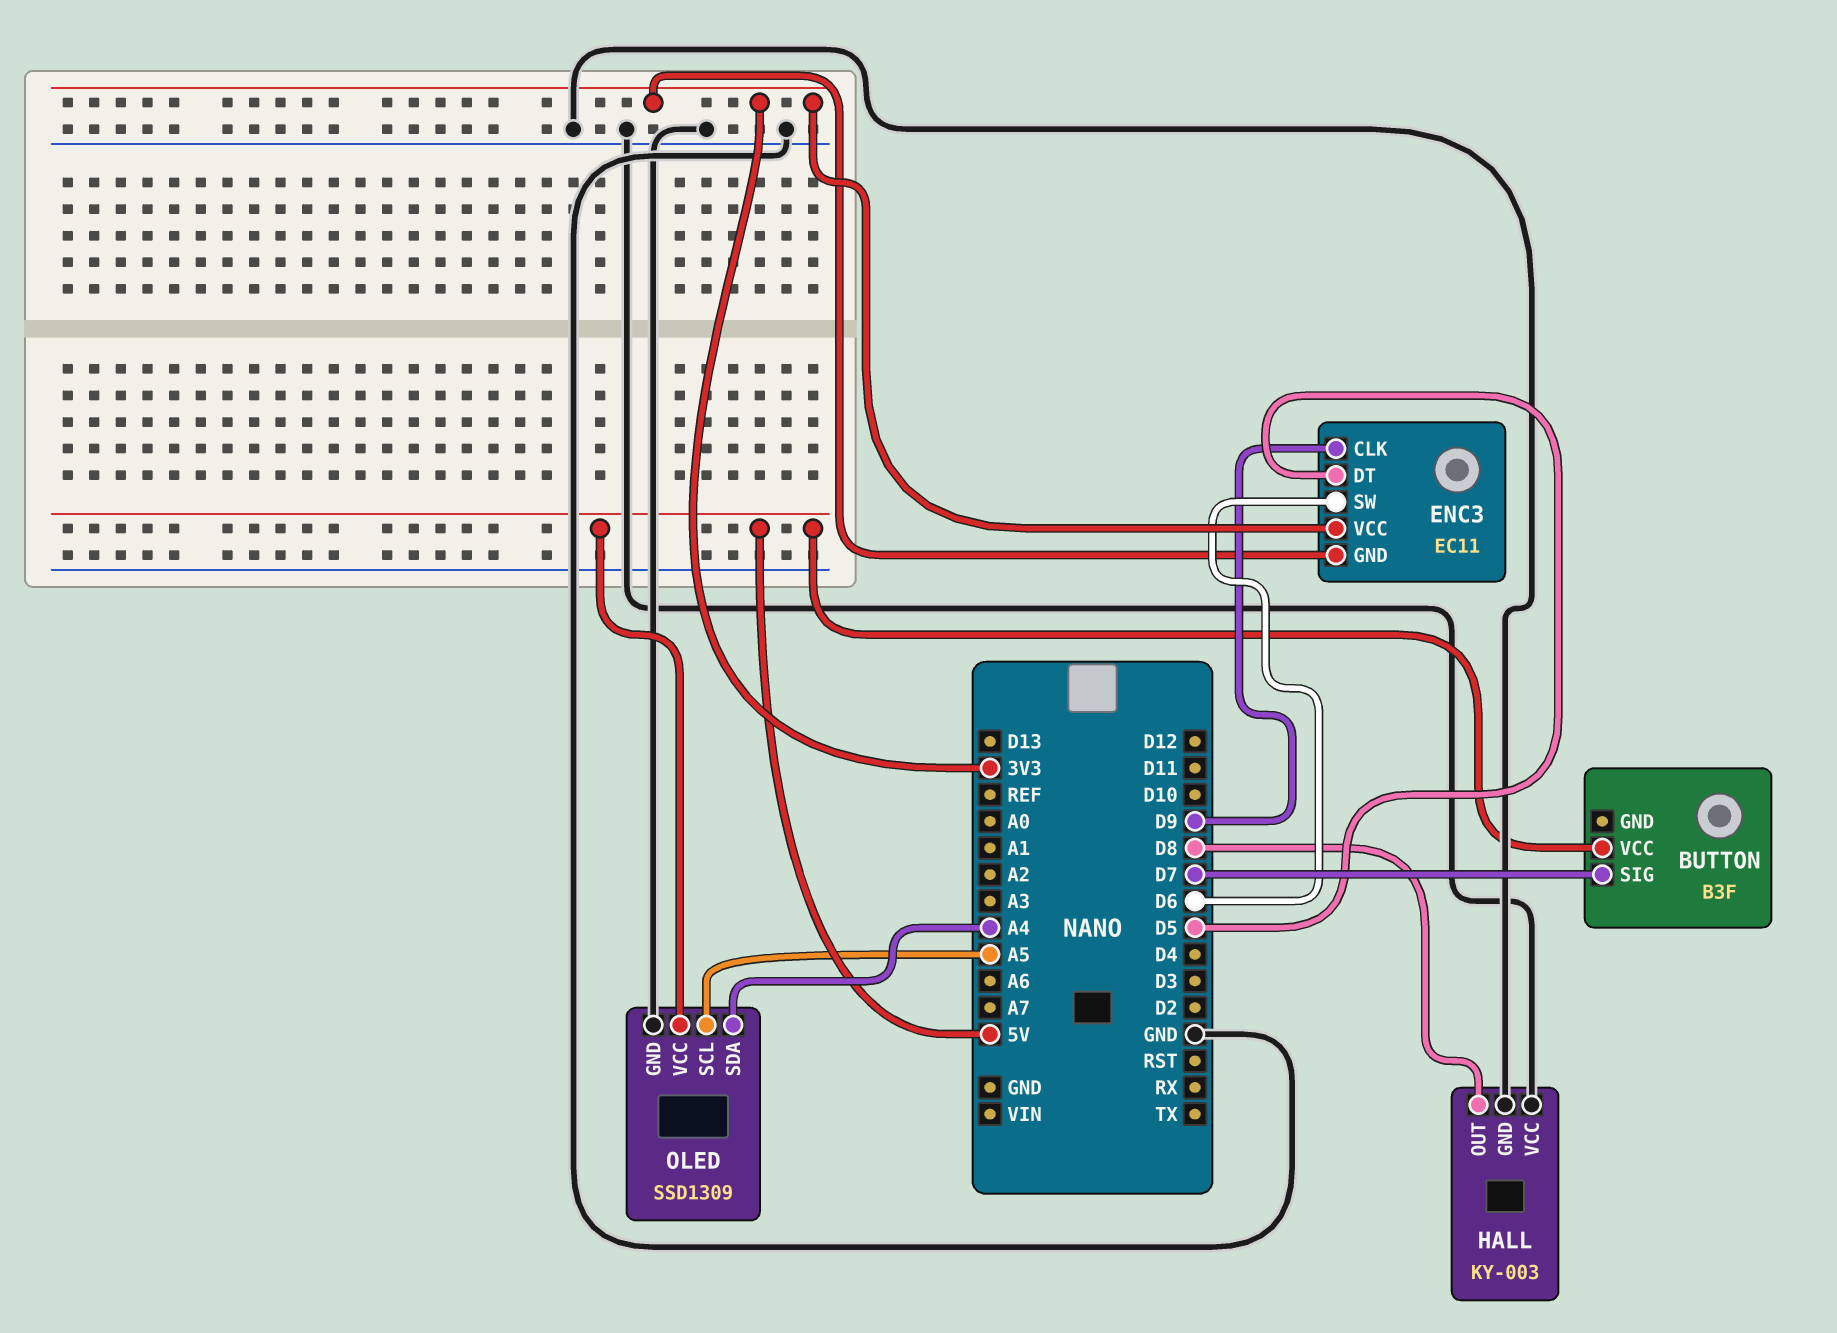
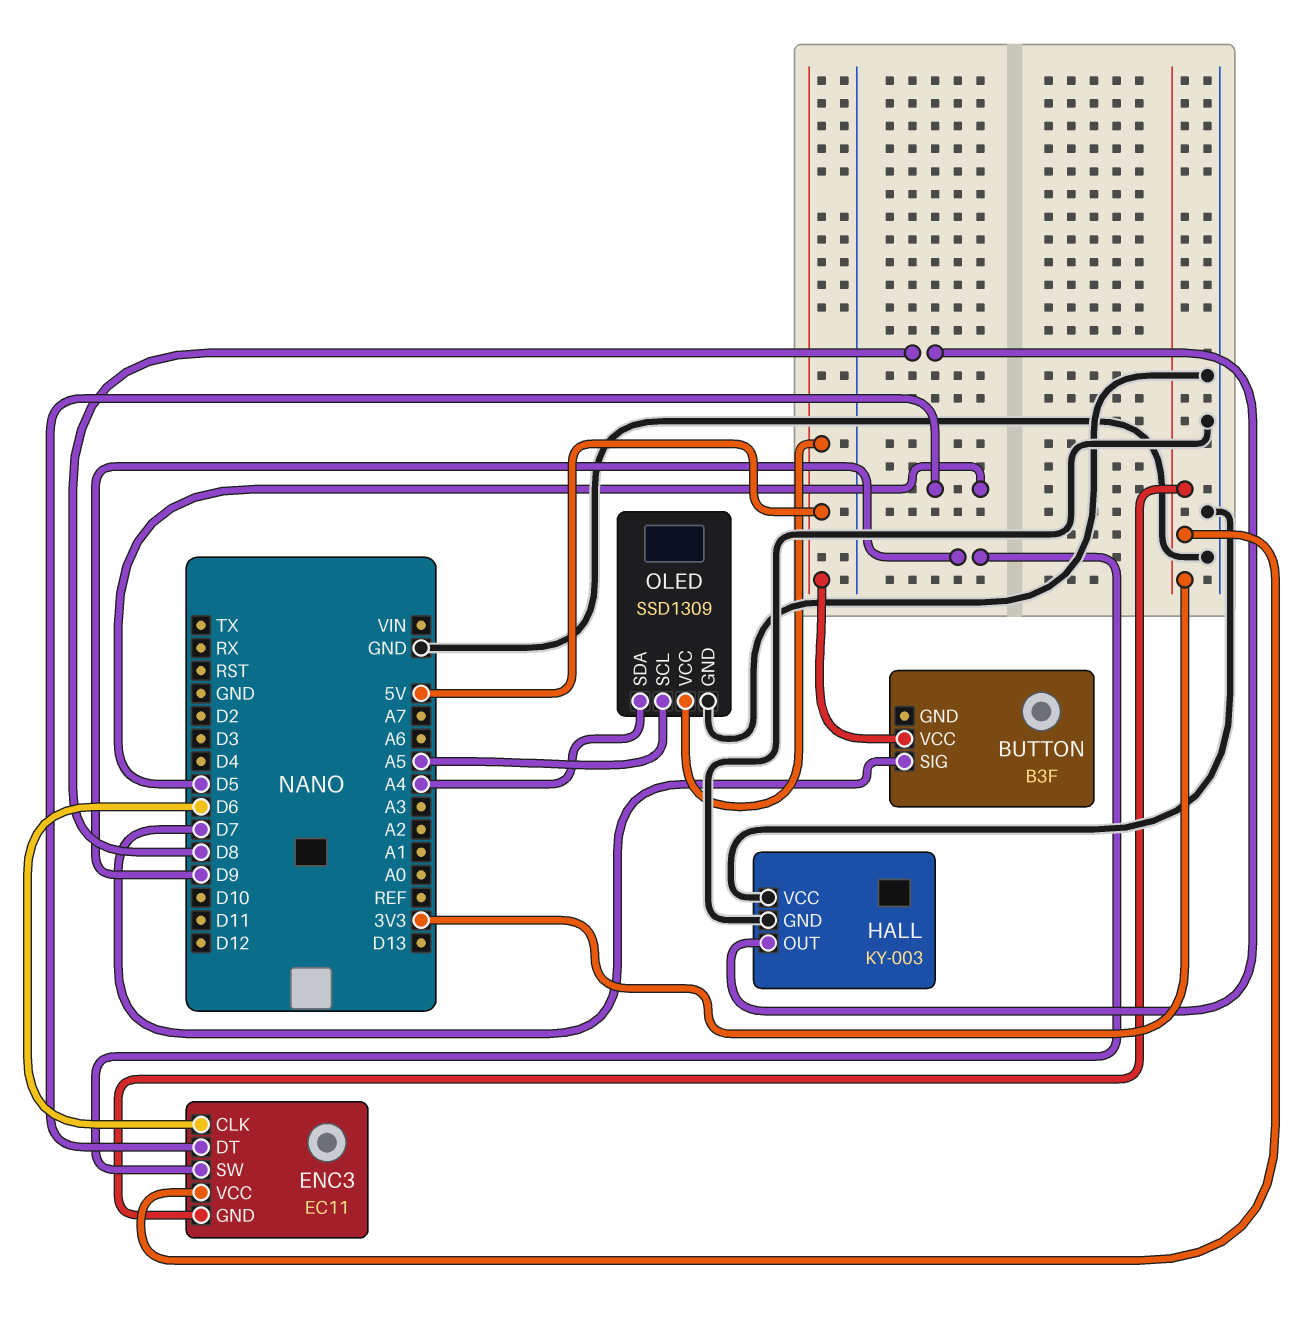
ENC3 pin CLK: D9 -> D6
ENC3 pin SW: D6 -> D9

